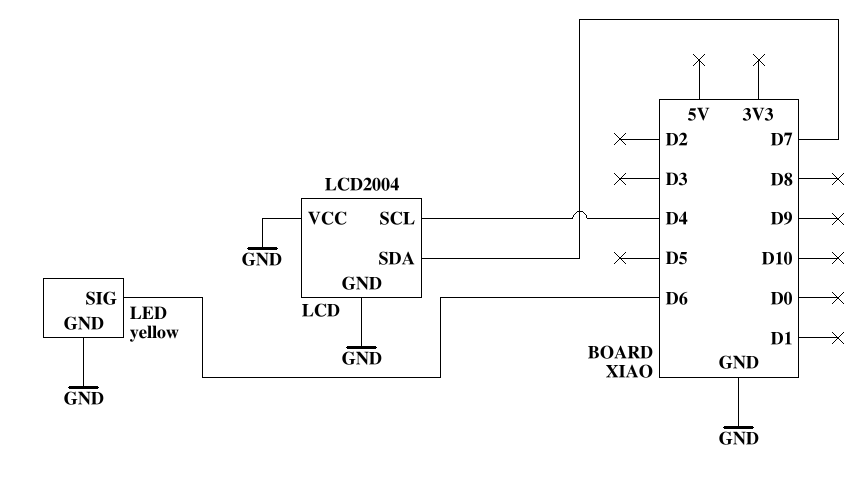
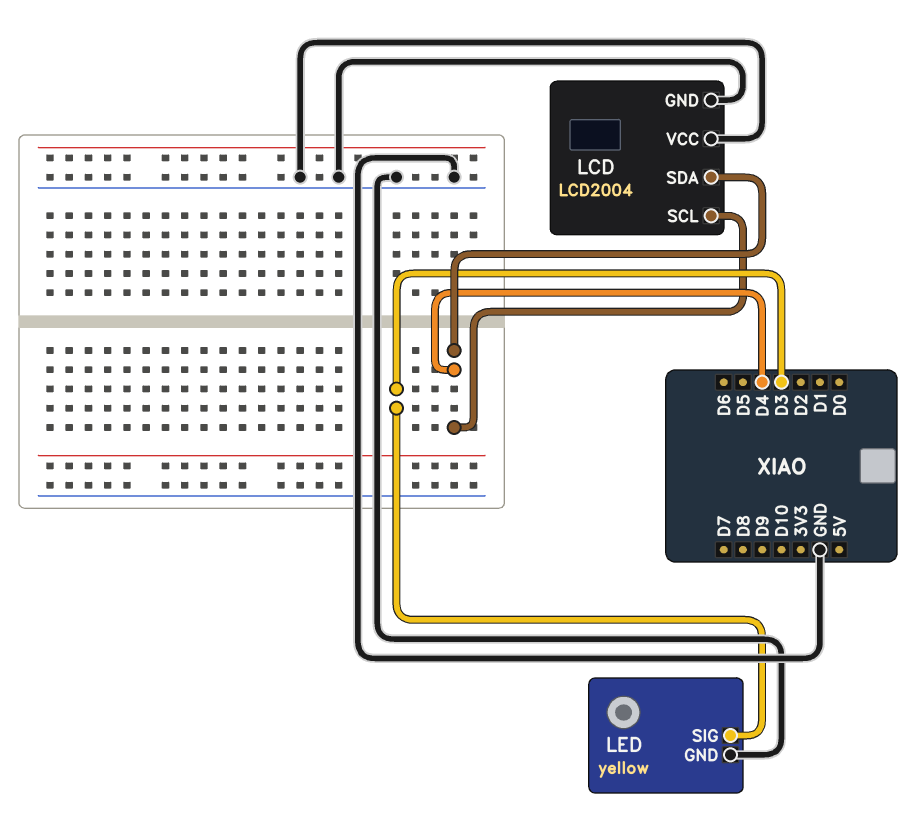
LCD pin SDA: D7 -> D4
LED pin SIG: D6 -> D3

